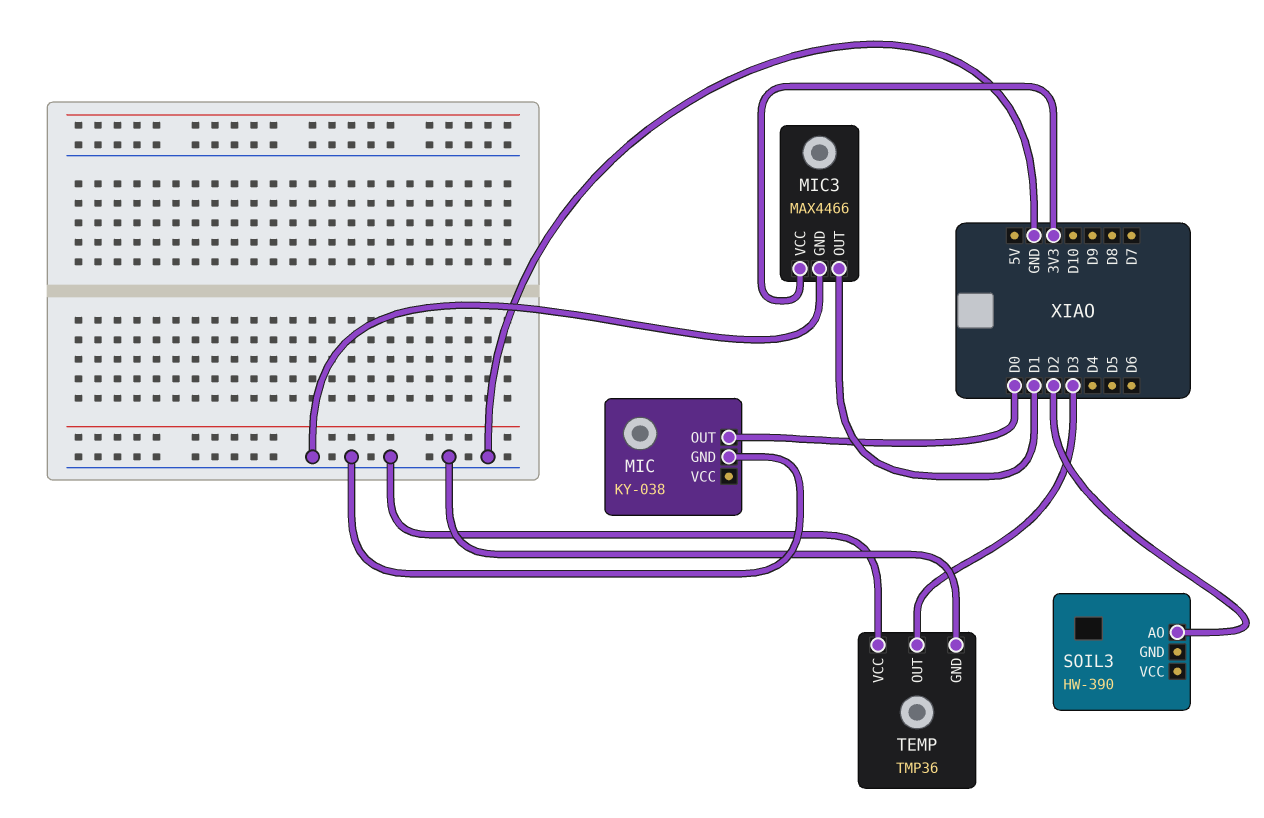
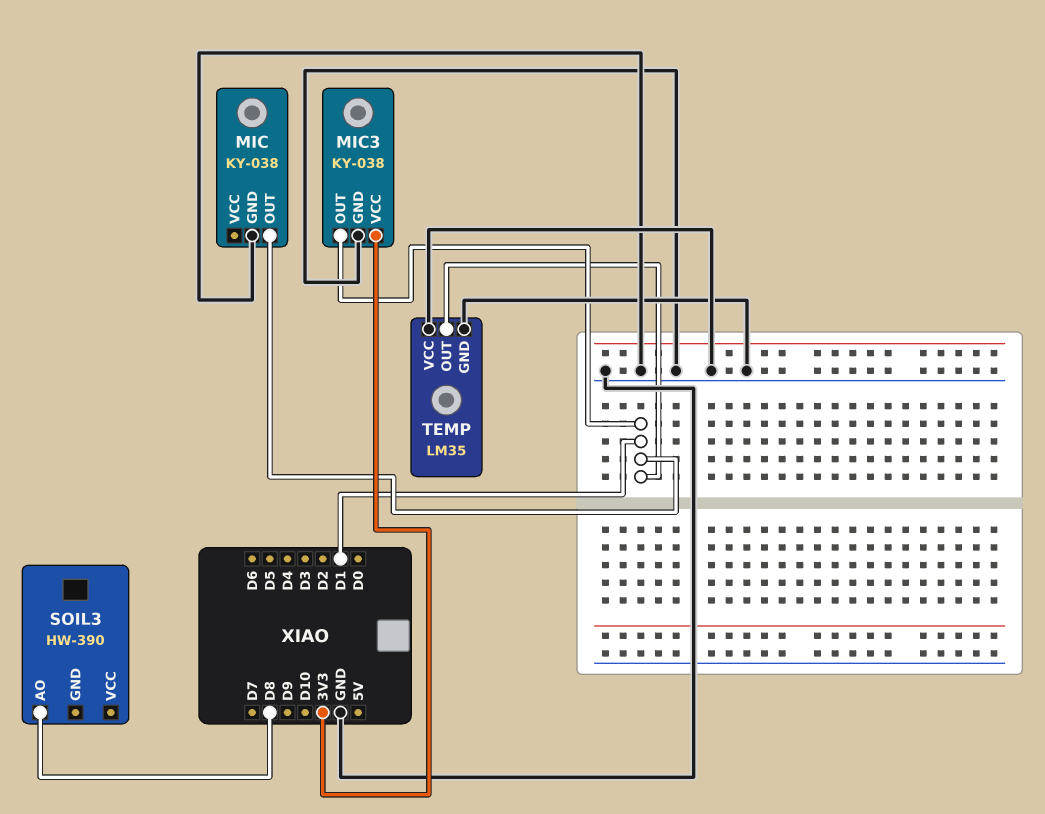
MIC pin OUT: D0 -> D1
MIC3: MAX4466 -> KY-038
SOIL3 pin AO: D2 -> D8
TEMP: TMP36 -> LM35
TEMP pin OUT: D3 -> D1

